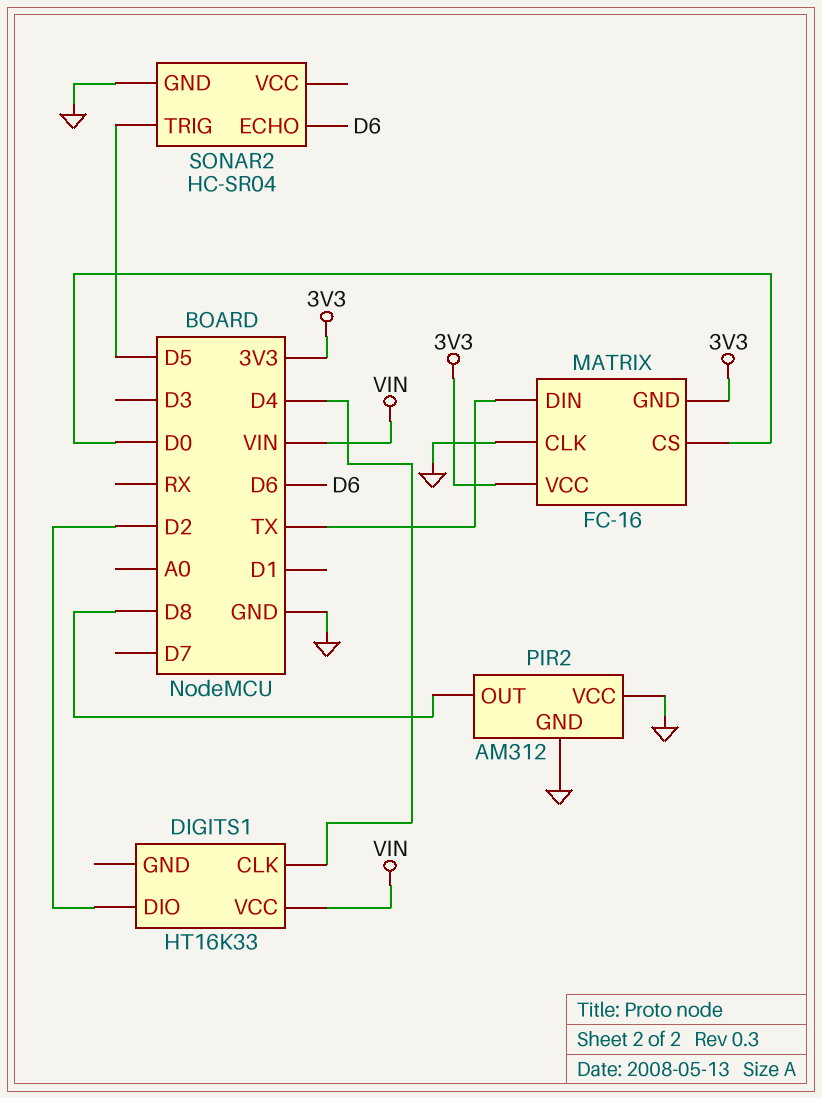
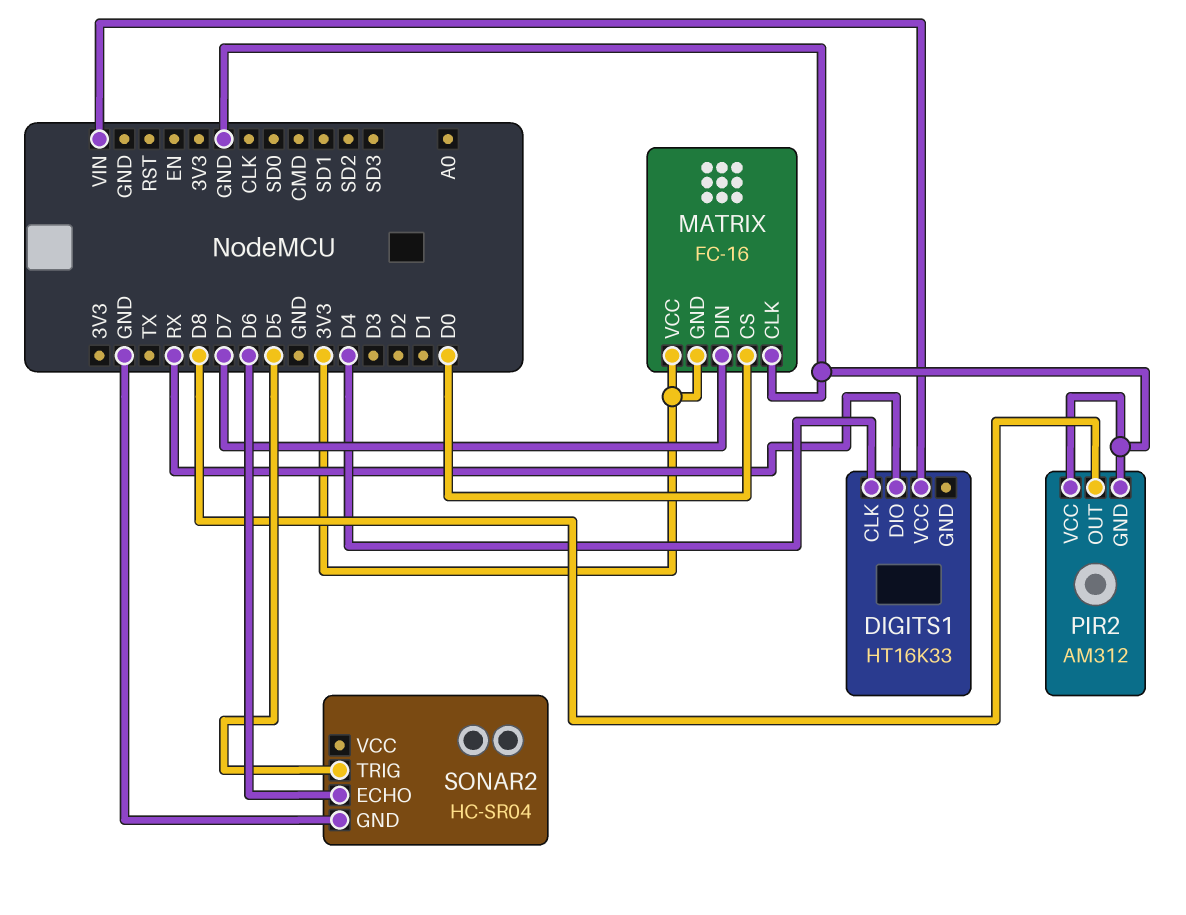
DIGITS1 pin DIO: D2 -> RX
MATRIX pin DIN: TX -> D7

